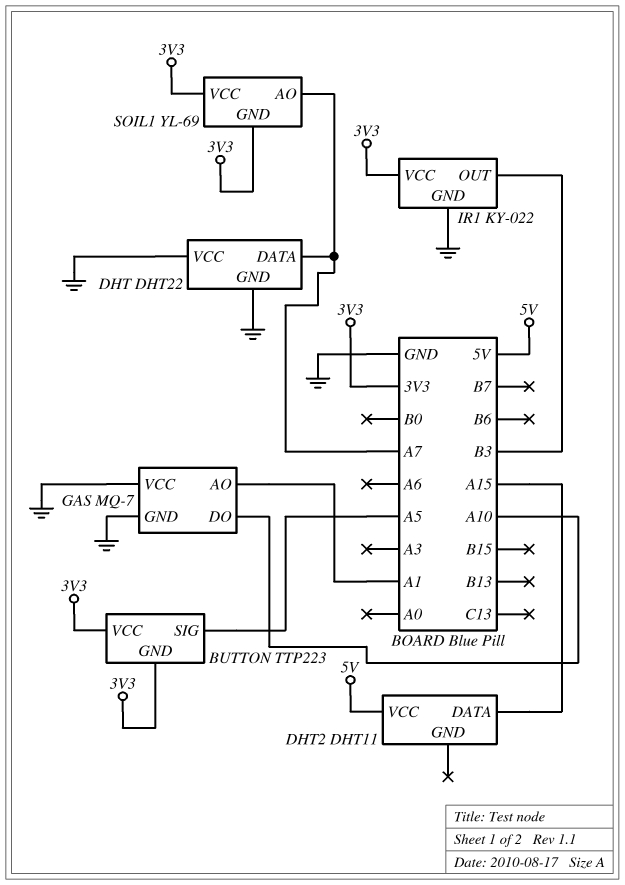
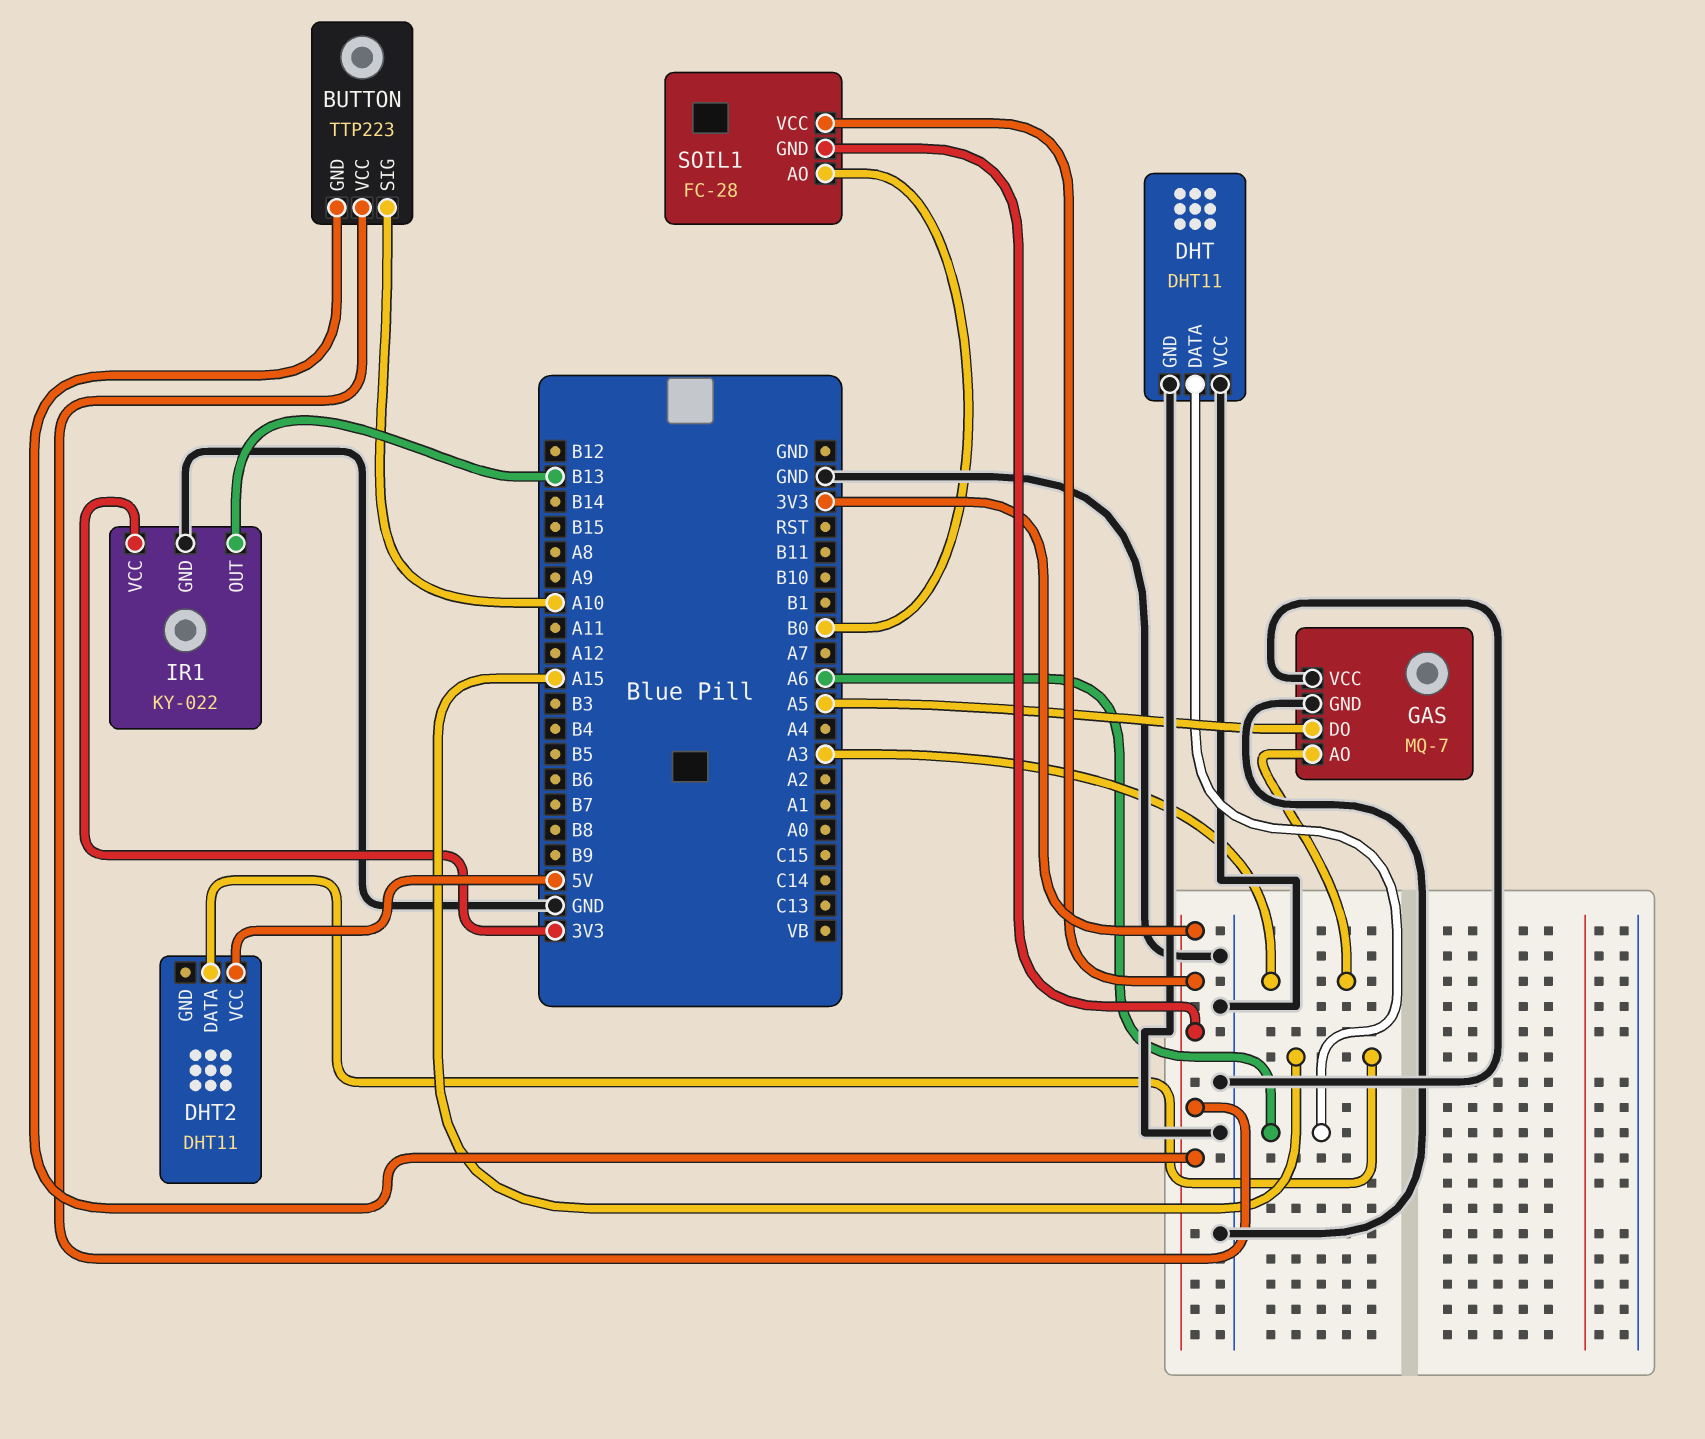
BUTTON pin SIG: A5 -> A10
DHT: DHT22 -> DHT11
DHT pin DATA: A7 -> A6
GAS pin AO: A1 -> A3
GAS pin DO: A10 -> A5
IR1 pin OUT: B3 -> B13
SOIL1: YL-69 -> FC-28
SOIL1 pin AO: A7 -> B0

